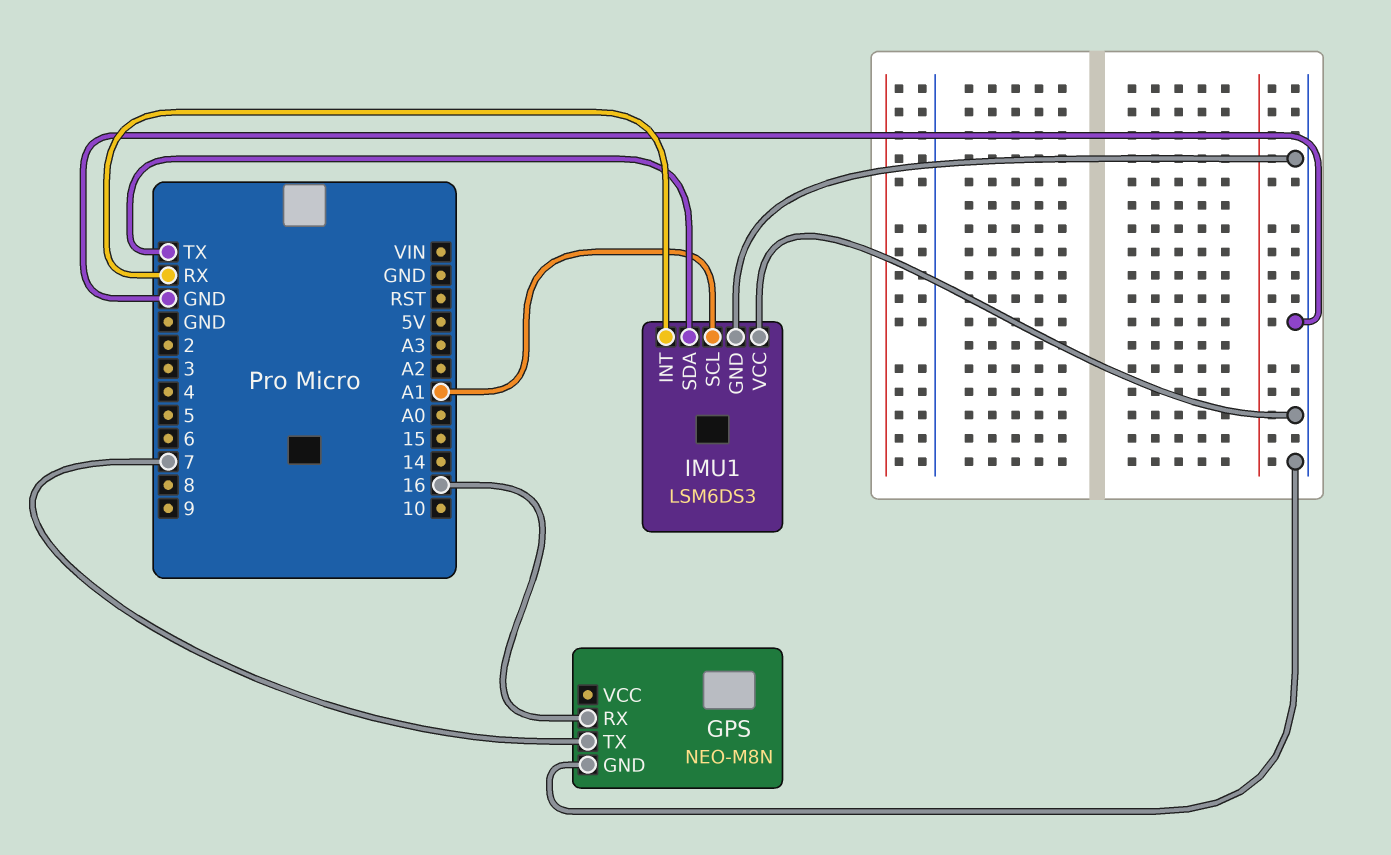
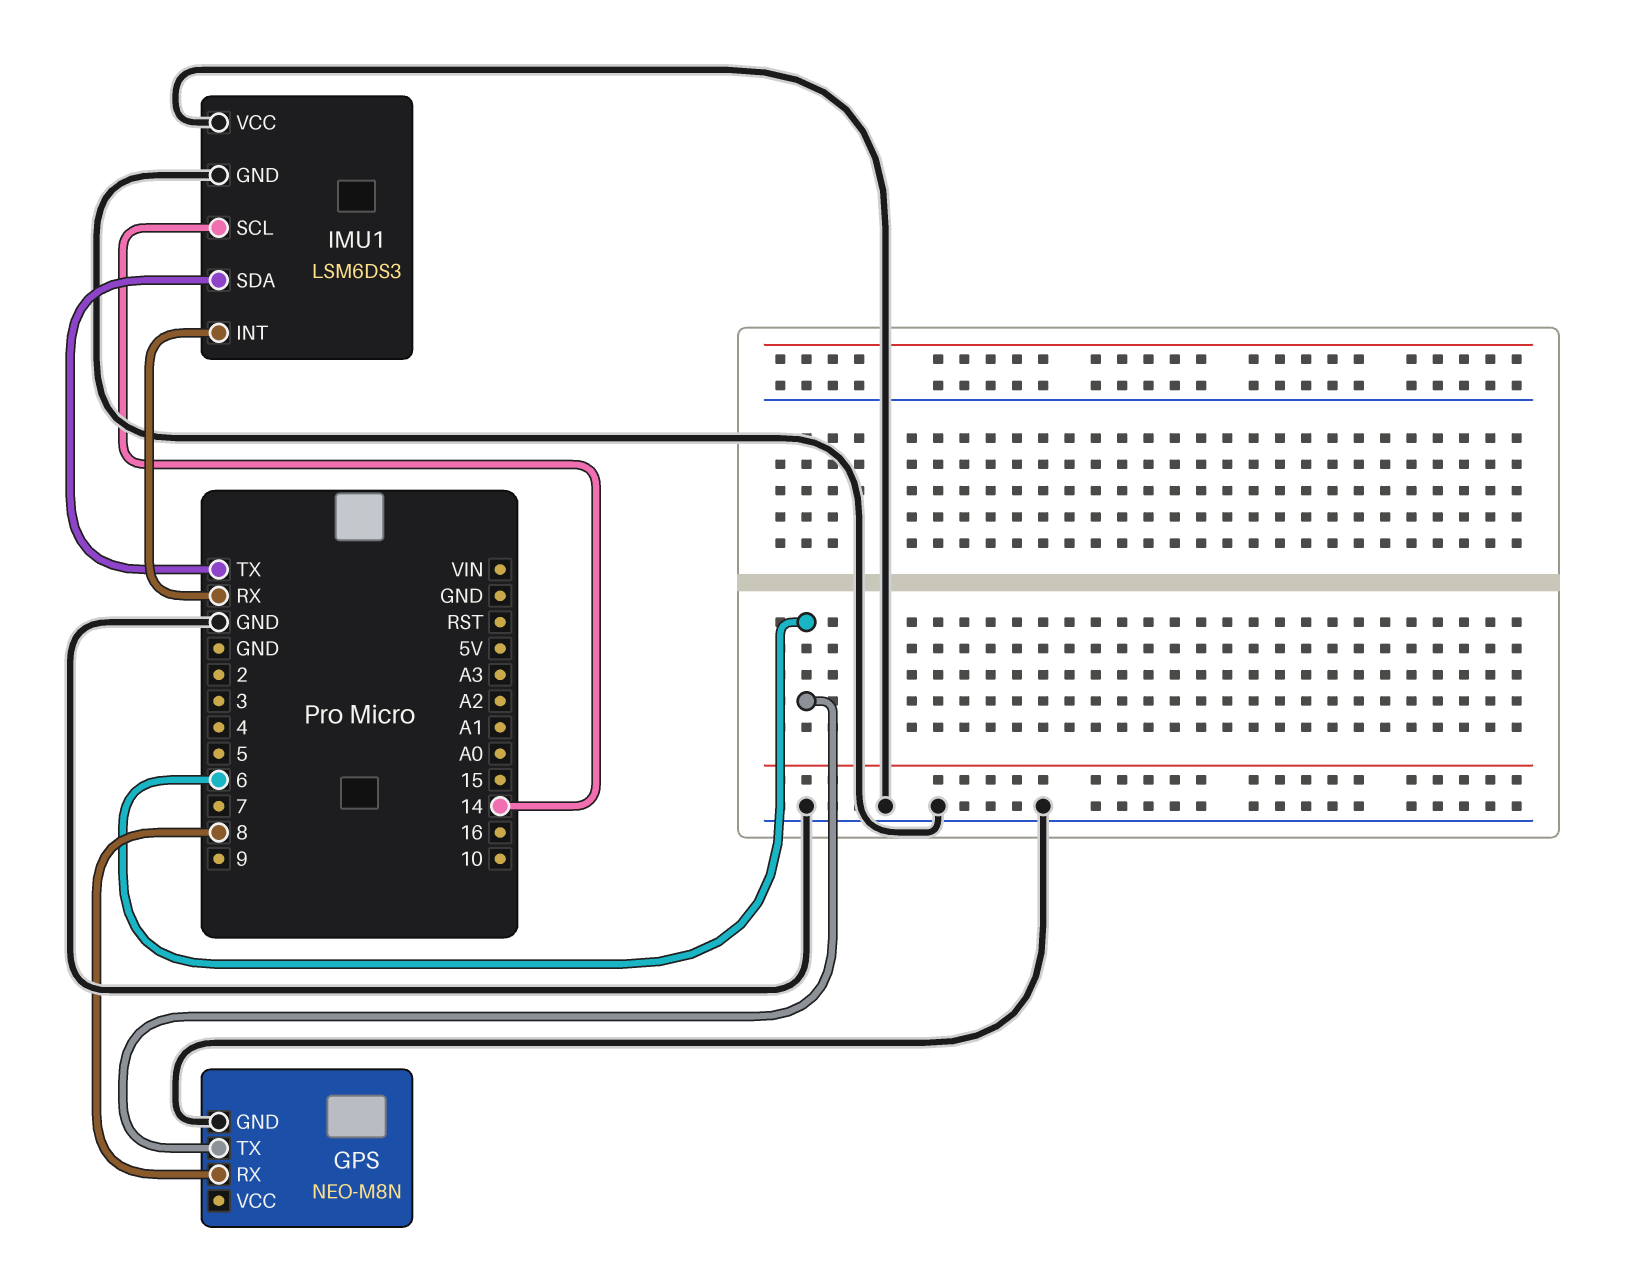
GPS pin RX: 16 -> 8
GPS pin TX: 7 -> 6
IMU1 pin SCL: A1 -> 14

